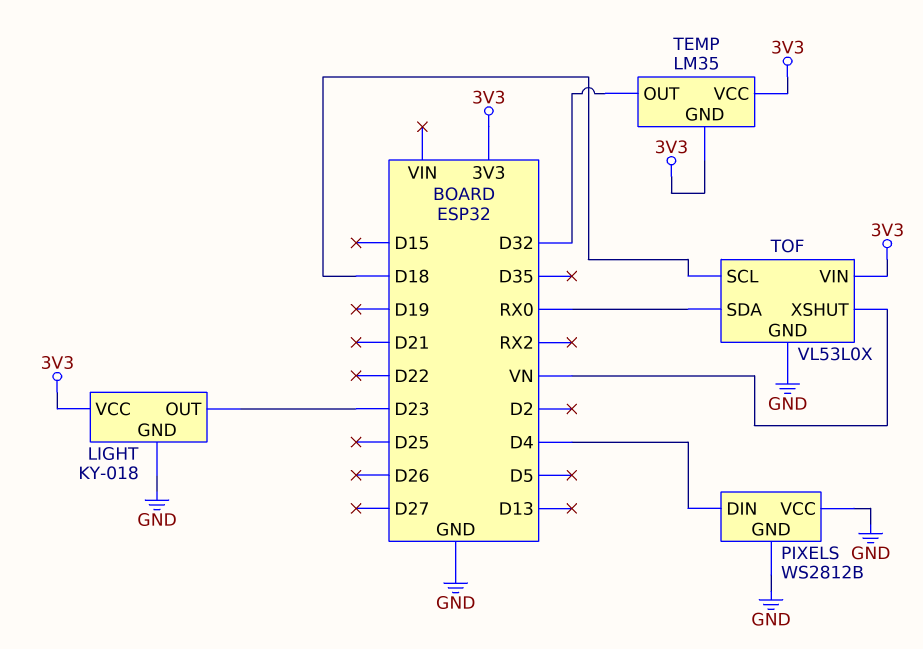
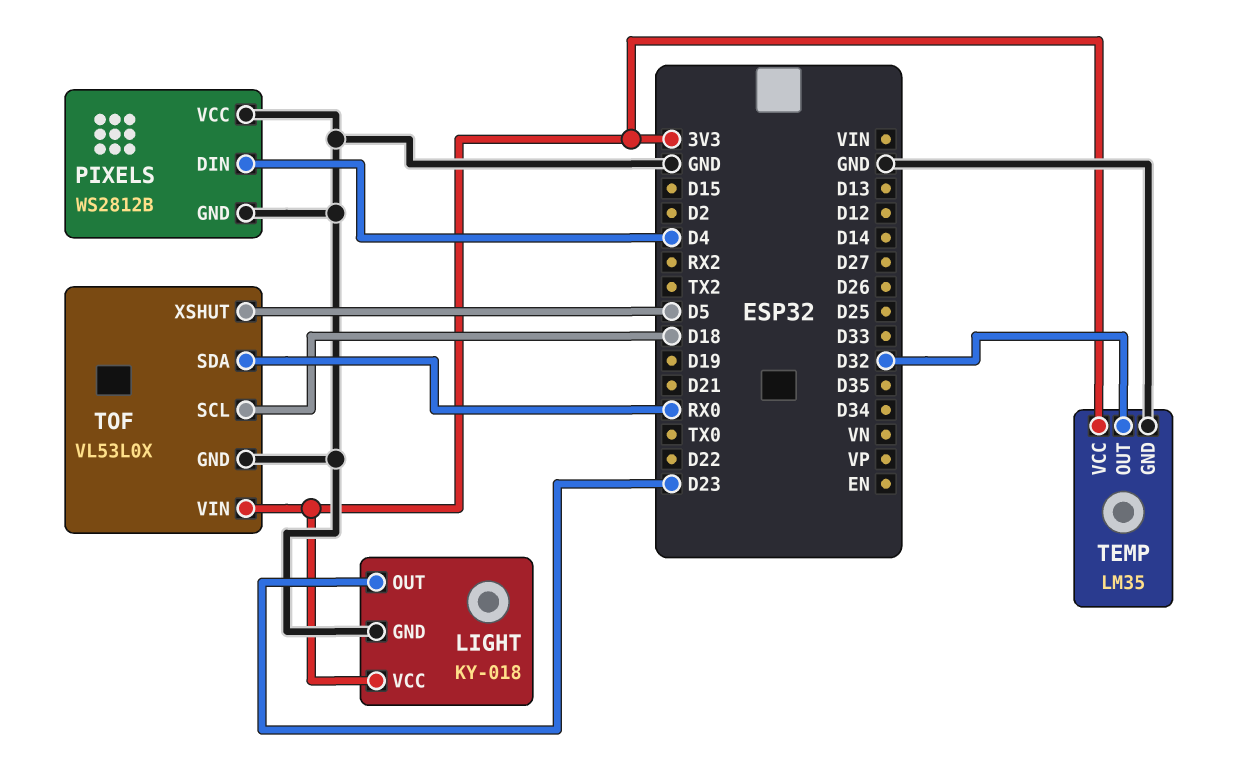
TEMP pin GND: 3V3 -> GND
TOF pin XSHUT: VN -> D5

